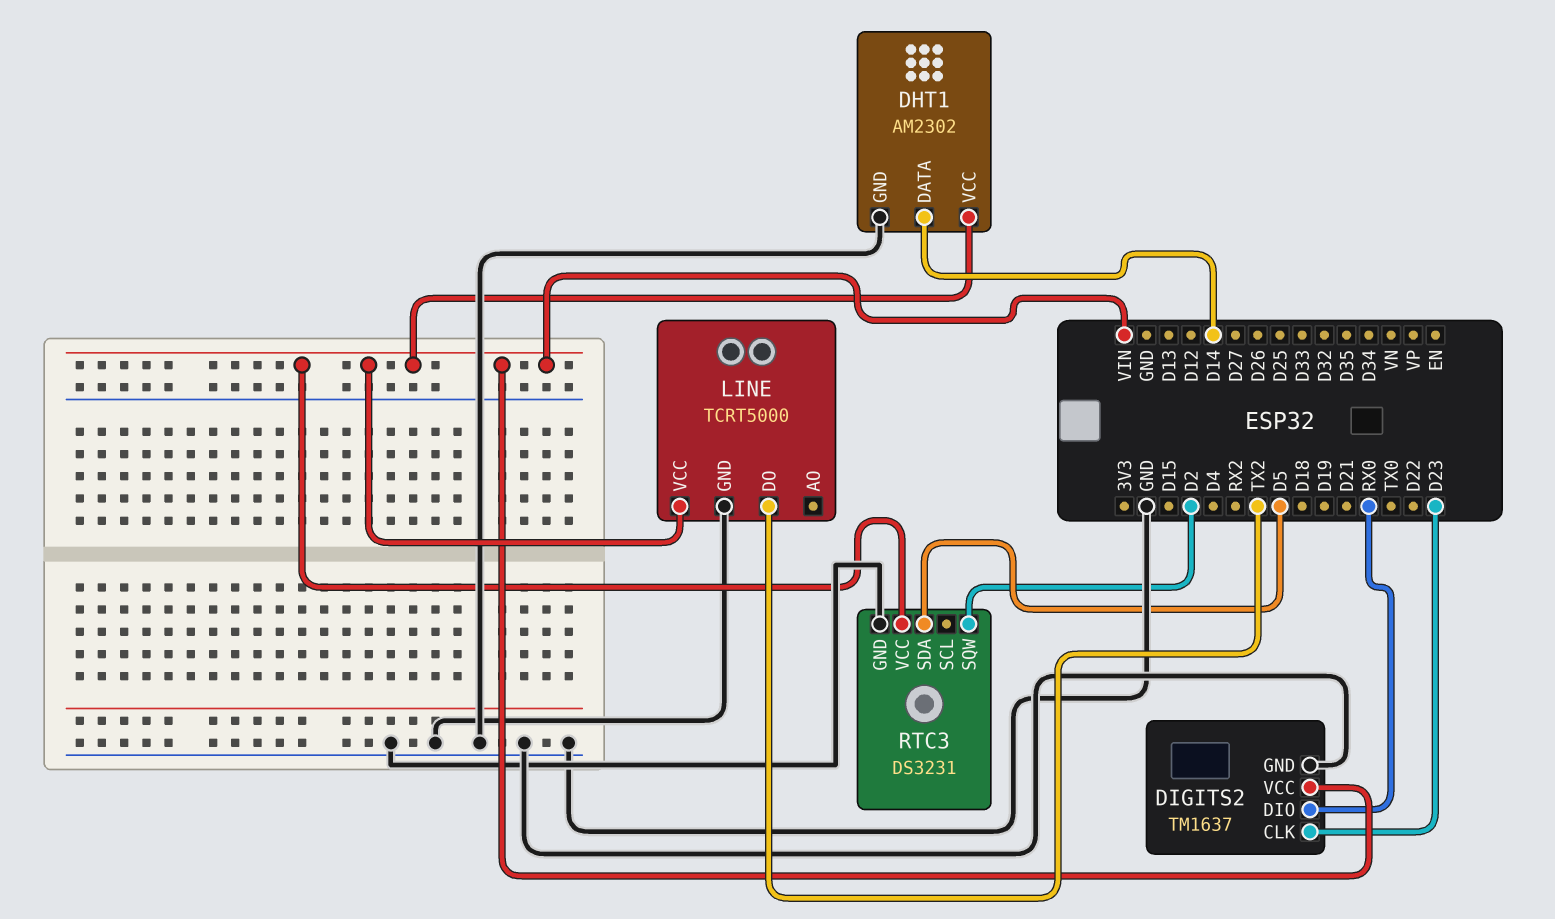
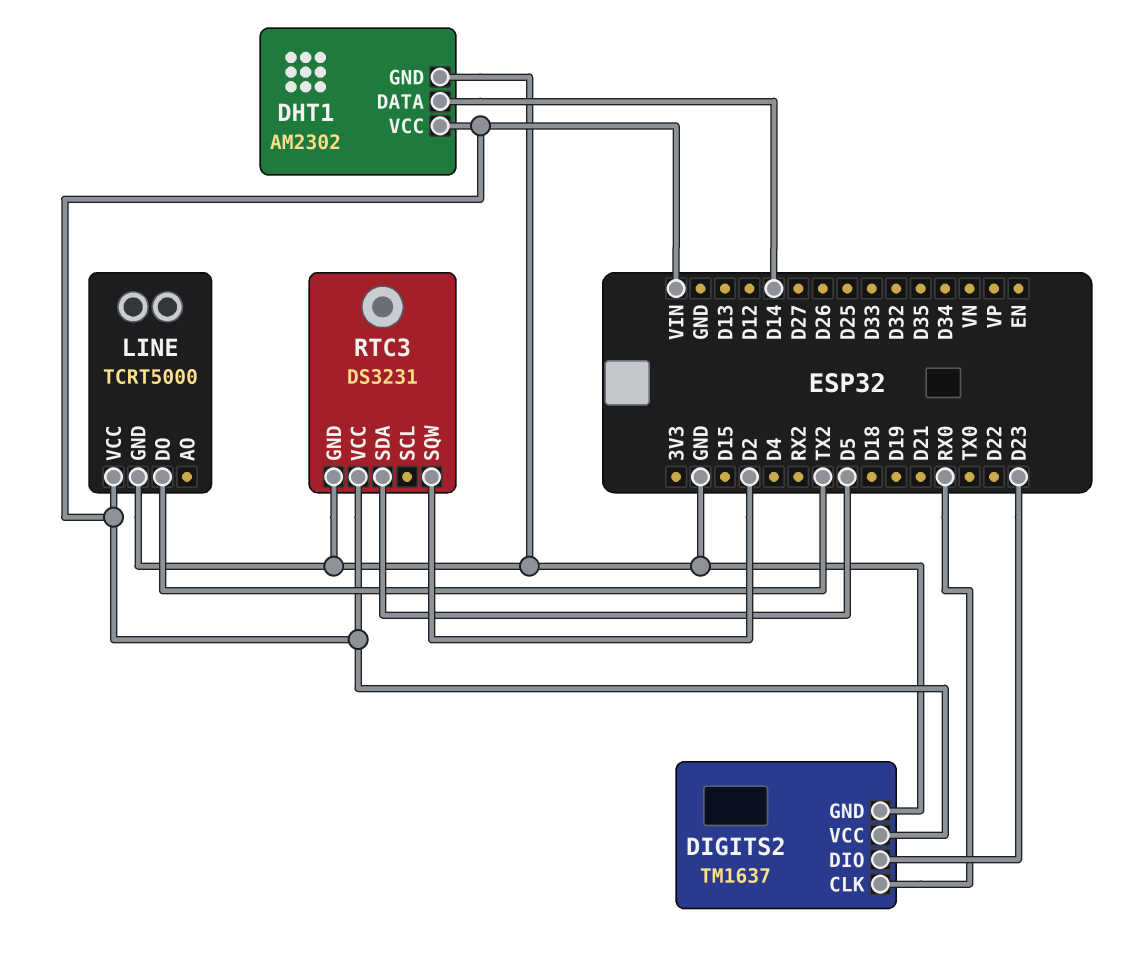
DIGITS2 pin CLK: D23 -> RX0
DIGITS2 pin DIO: RX0 -> D23

